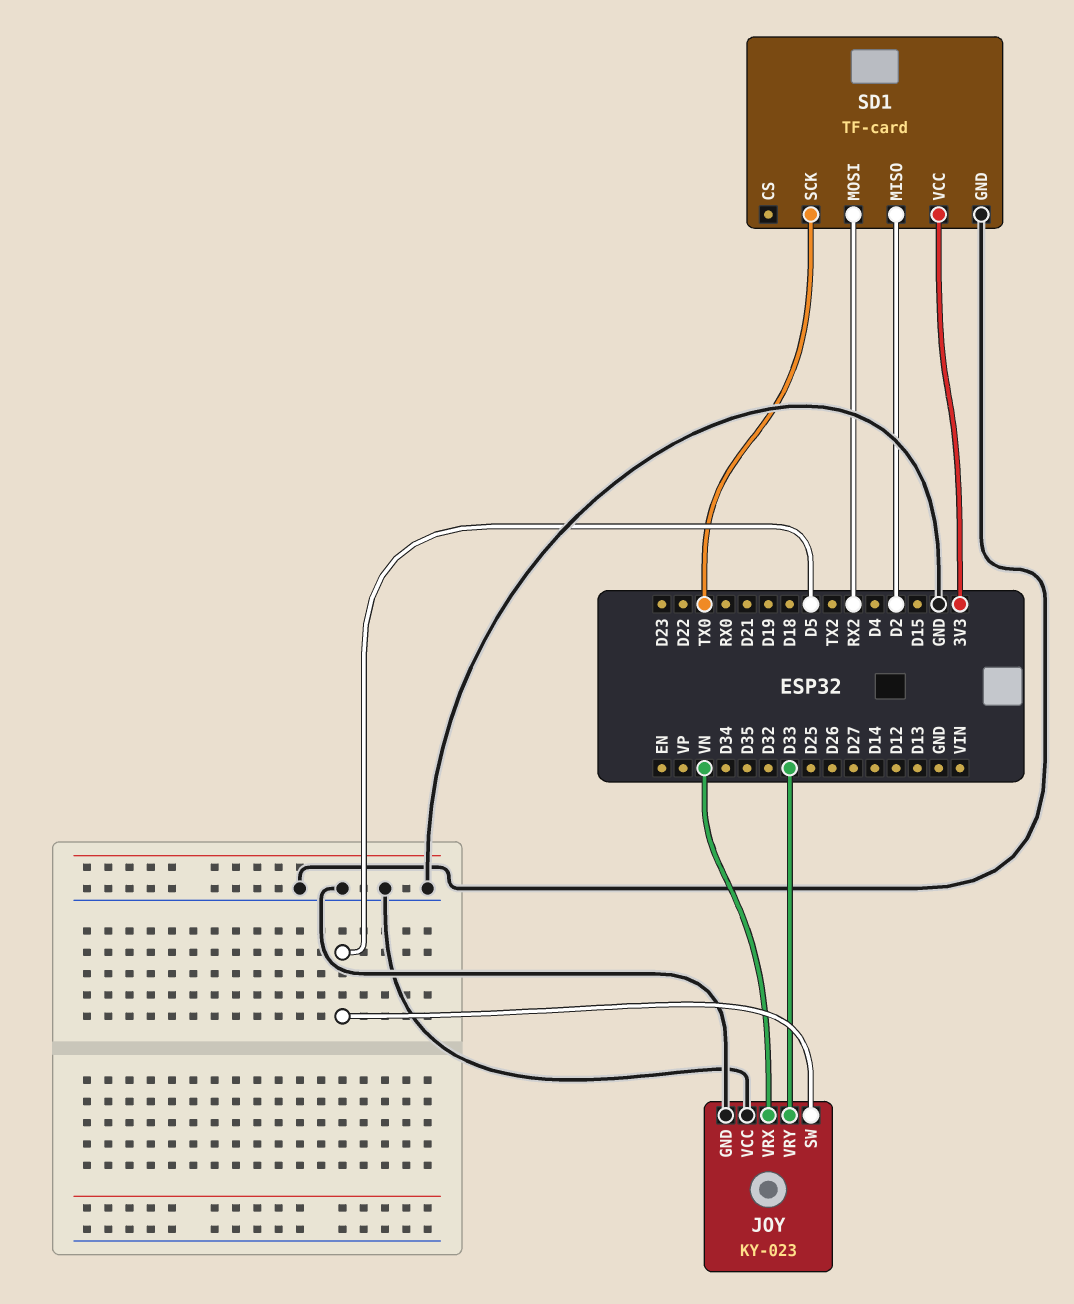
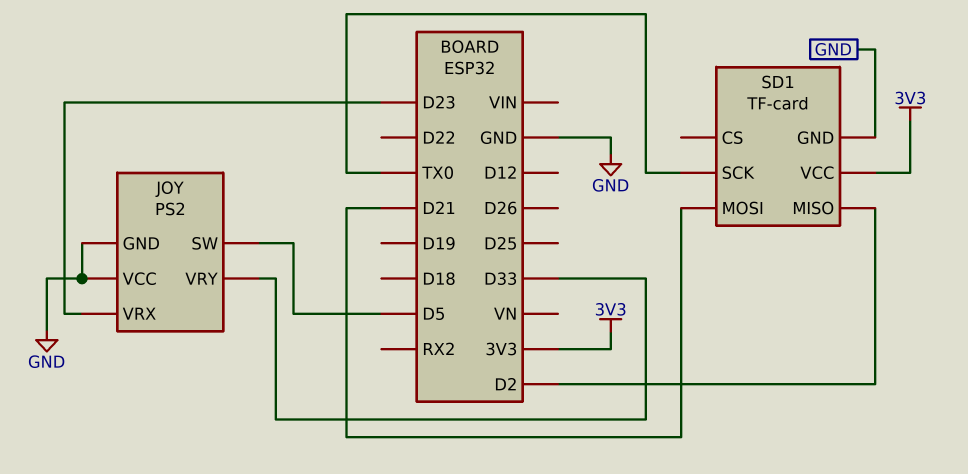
JOY: KY-023 -> PS2
JOY pin VRX: VN -> D23
SD1 pin MOSI: RX2 -> D21

